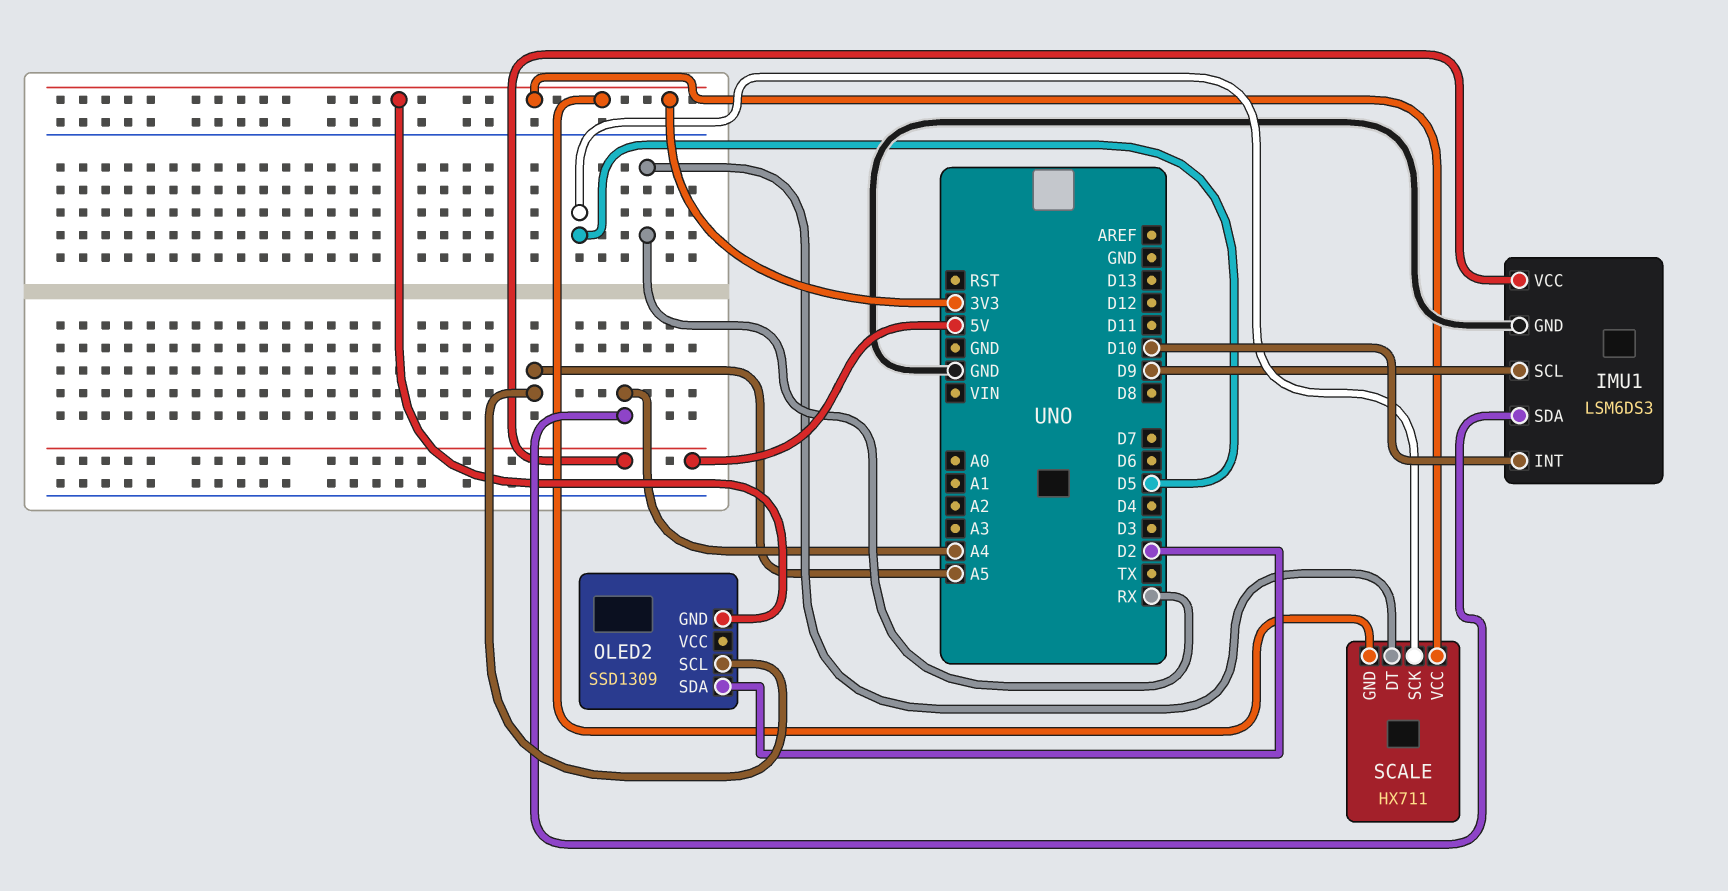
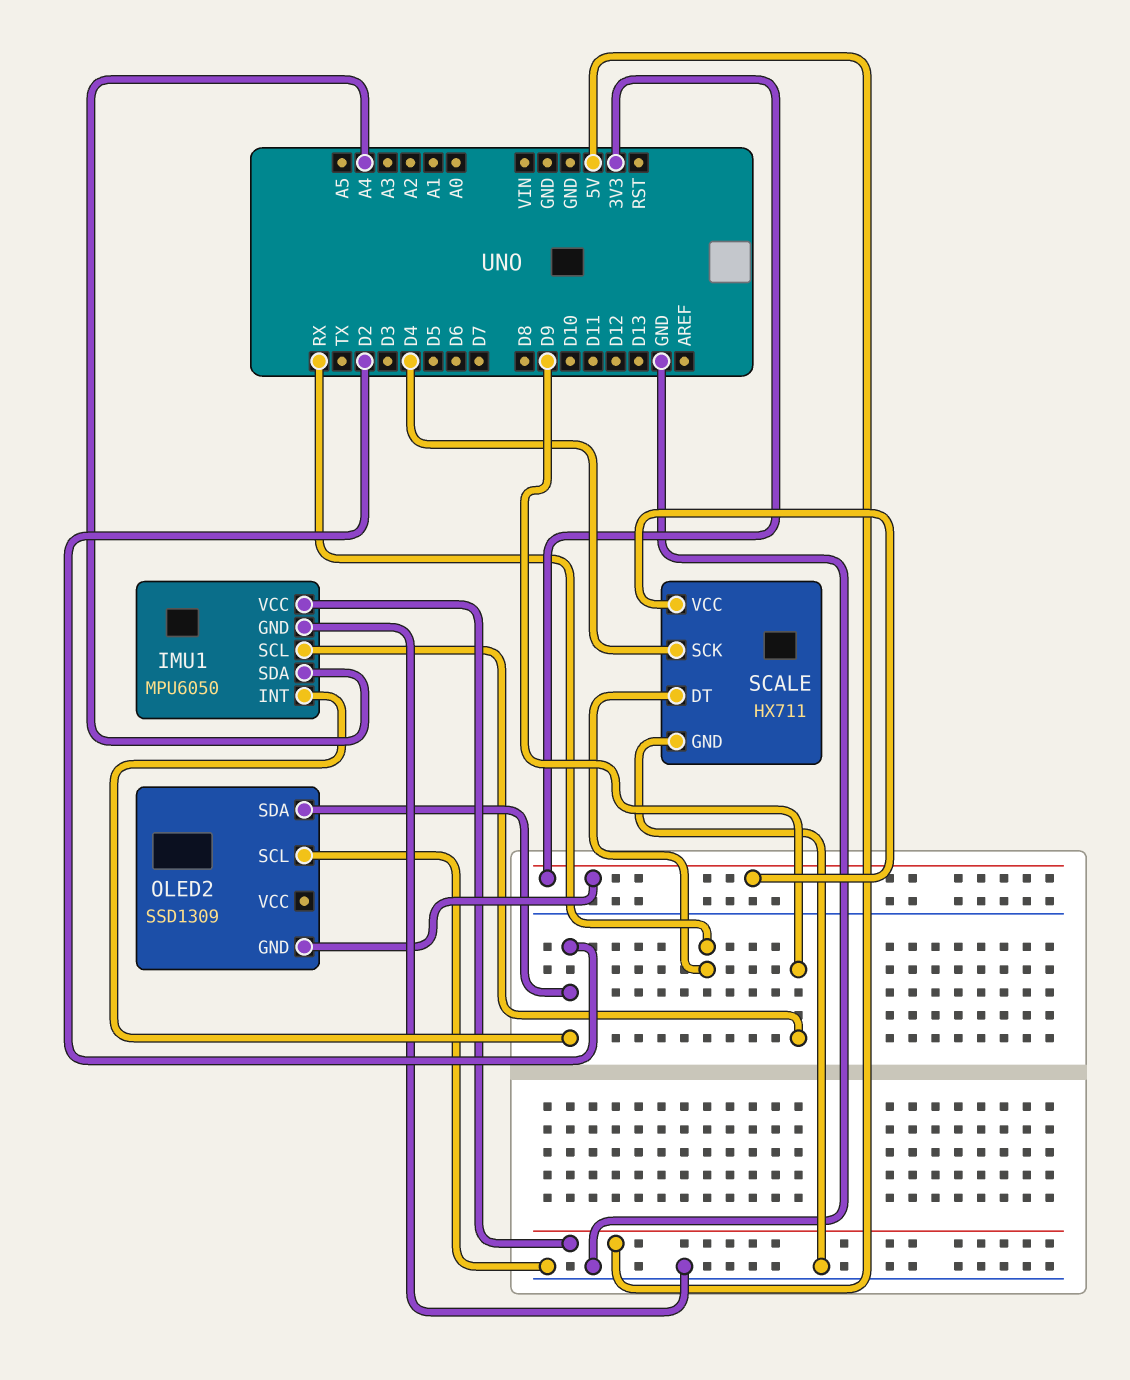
IMU1: LSM6DS3 -> MPU6050
IMU1 pin INT: D10 -> D2
OLED2 pin SCL: A5 -> GND
SCALE pin GND: 3V3 -> GND
SCALE pin SCK: D5 -> D4

